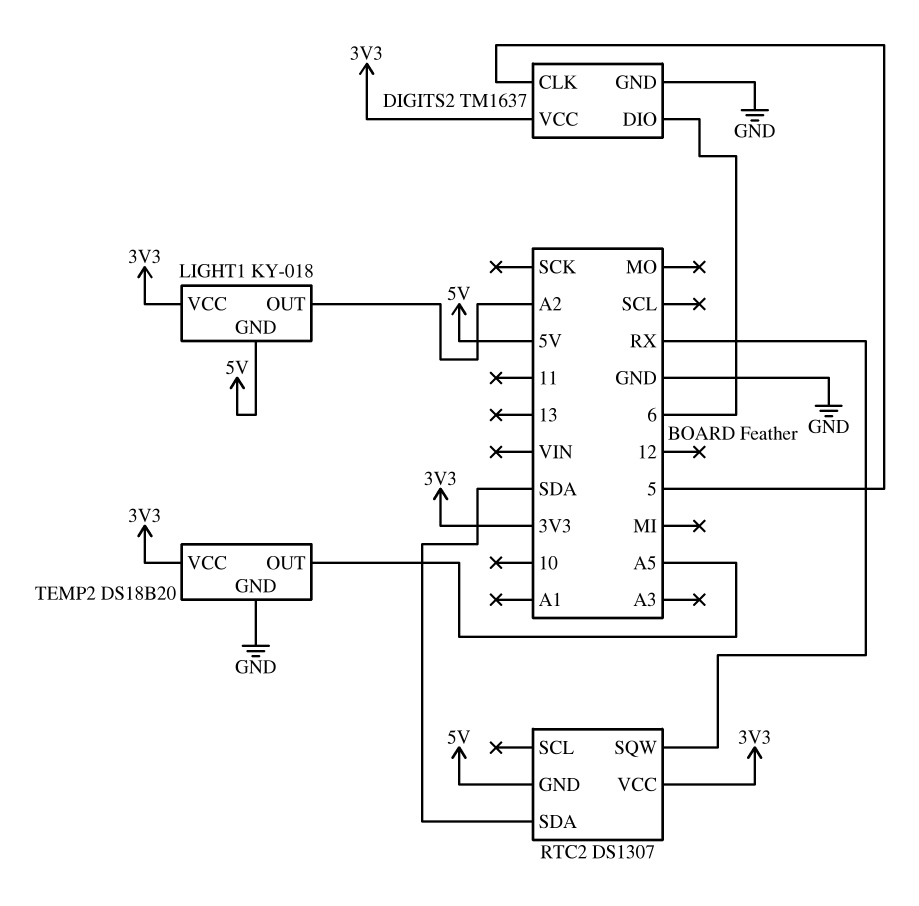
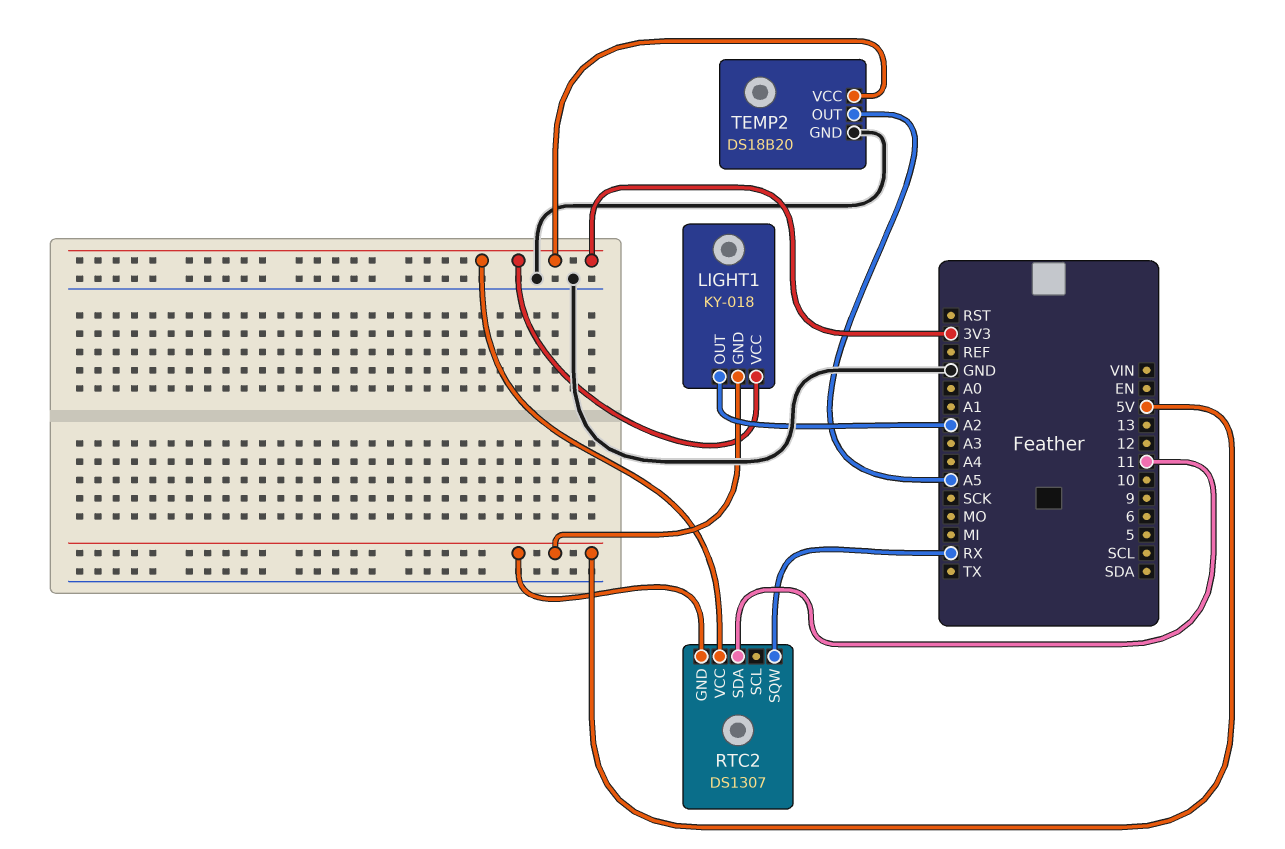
DIGITS2: TM1637 -> none
DIGITS2 pin CLK: 5 -> none
DIGITS2 pin DIO: 6 -> none
DIGITS2 pin GND: GND -> none
DIGITS2 pin VCC: 3V3 -> none
RTC2 pin SDA: SDA -> 11

